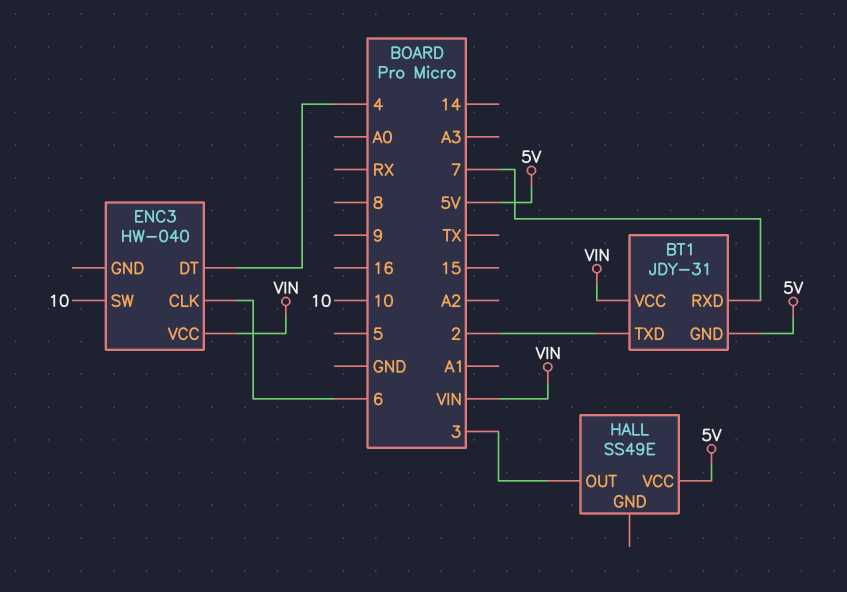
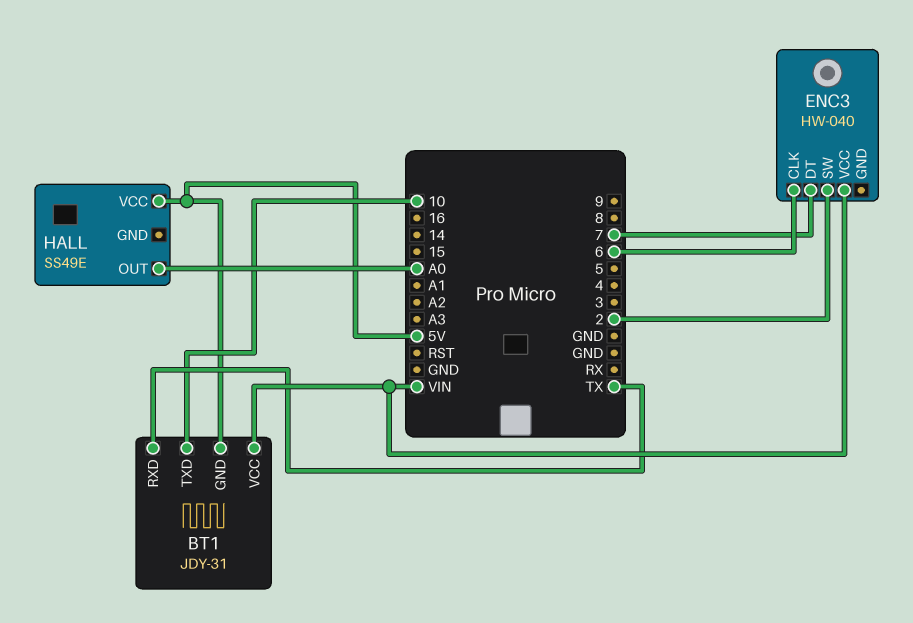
BT1 pin RXD: 7 -> TX
BT1 pin TXD: 2 -> 10
ENC3 pin DT: 4 -> 7
ENC3 pin SW: 10 -> 2
HALL pin OUT: 3 -> A0

